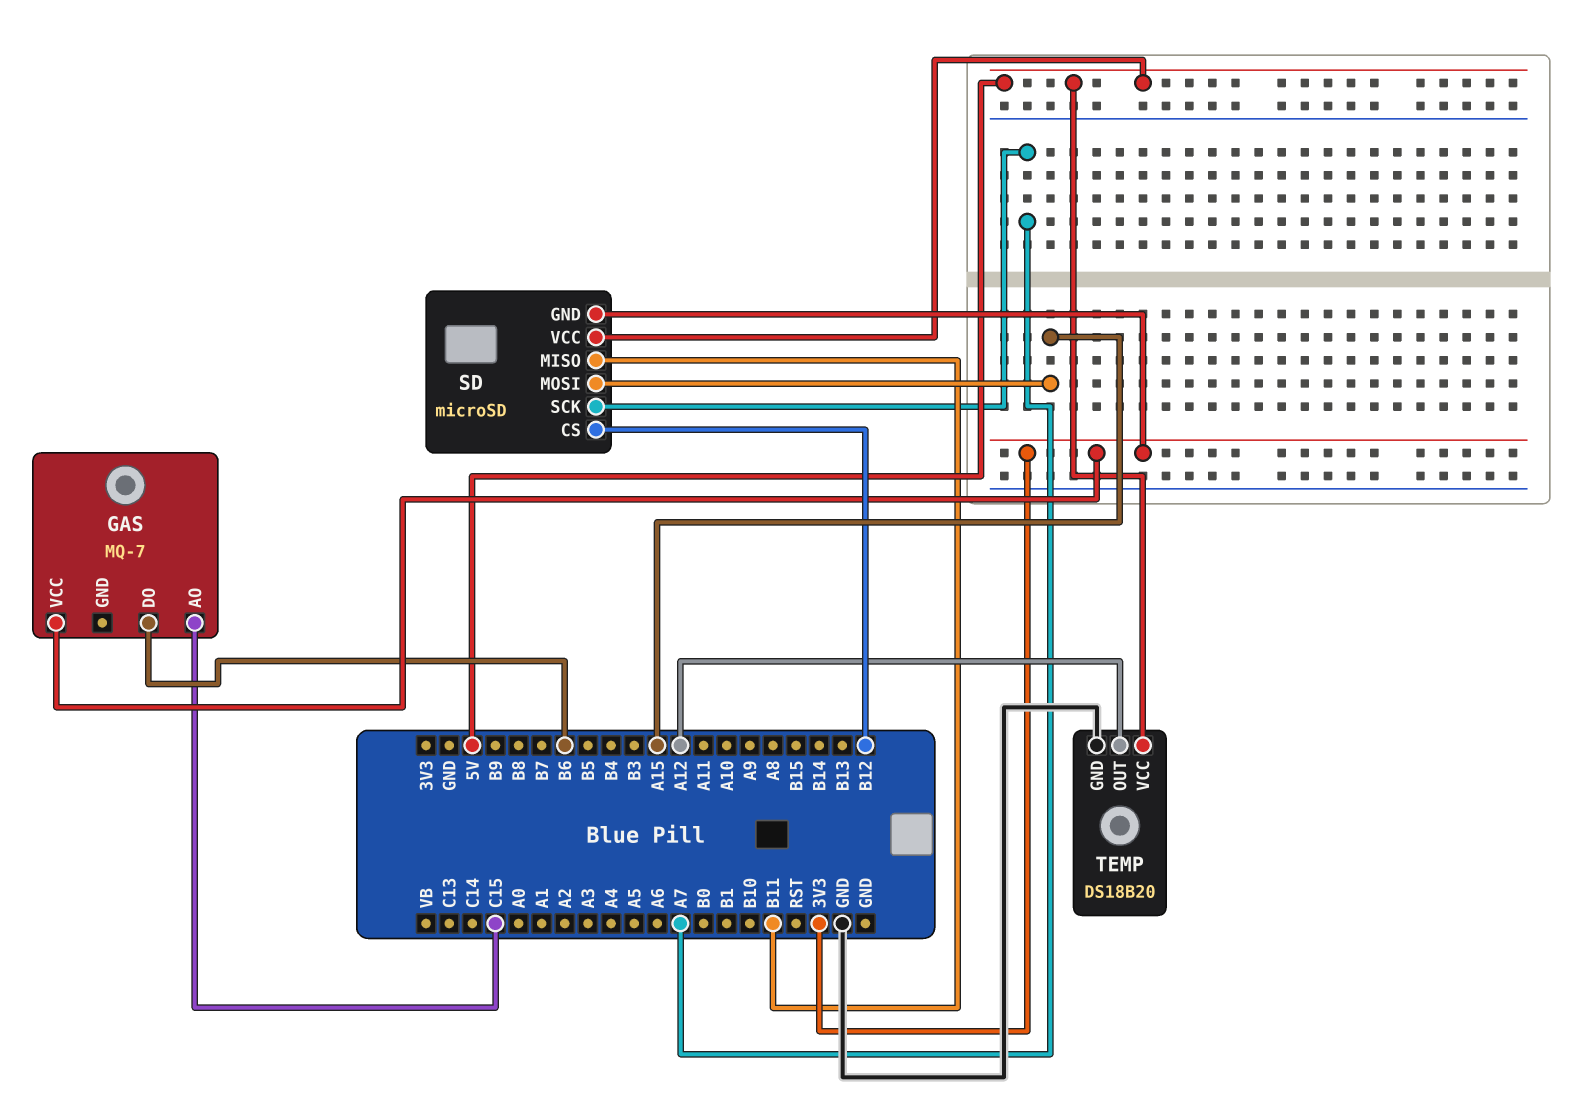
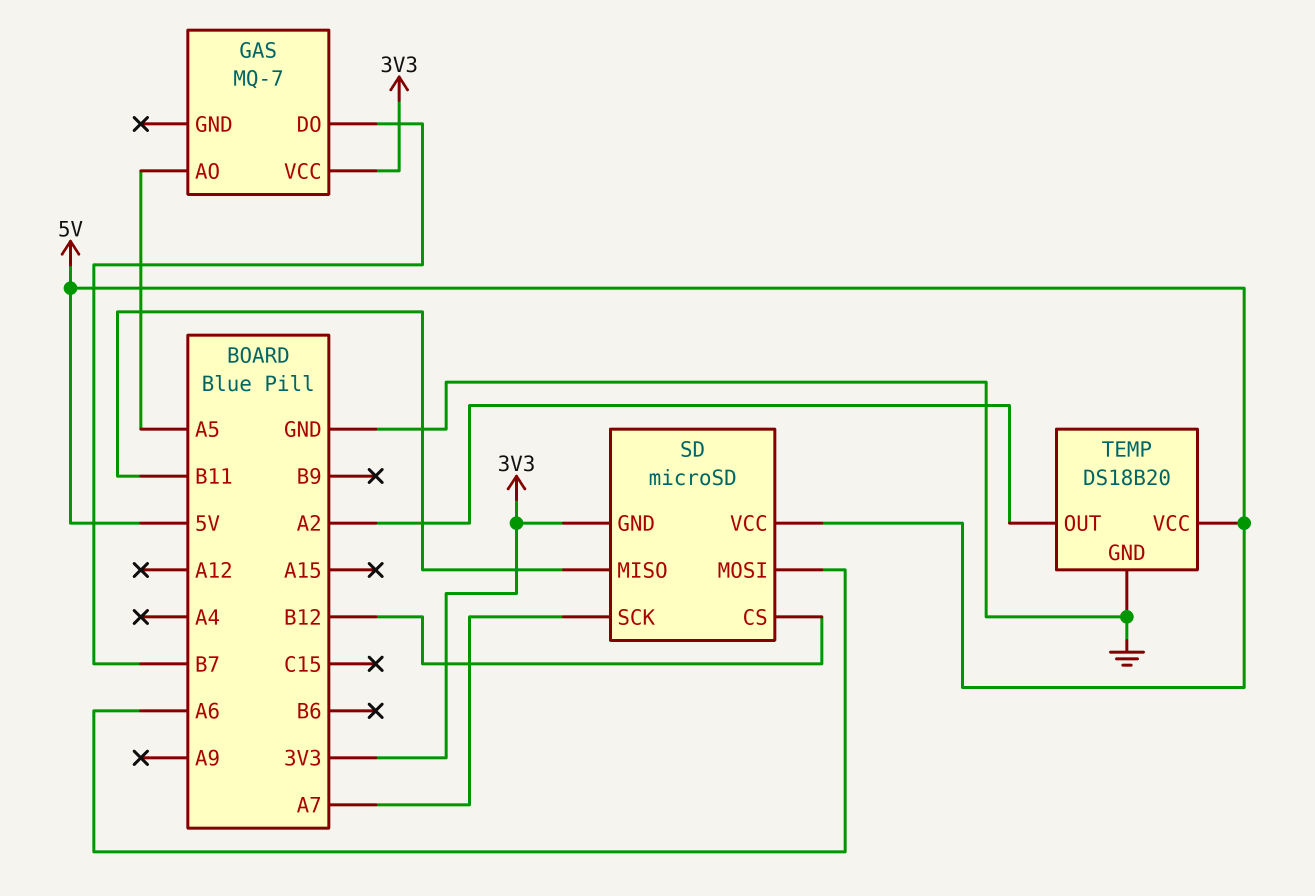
GAS pin AO: C15 -> A5
GAS pin DO: B6 -> B7
SD pin MOSI: A15 -> A6
TEMP pin OUT: A12 -> A2

